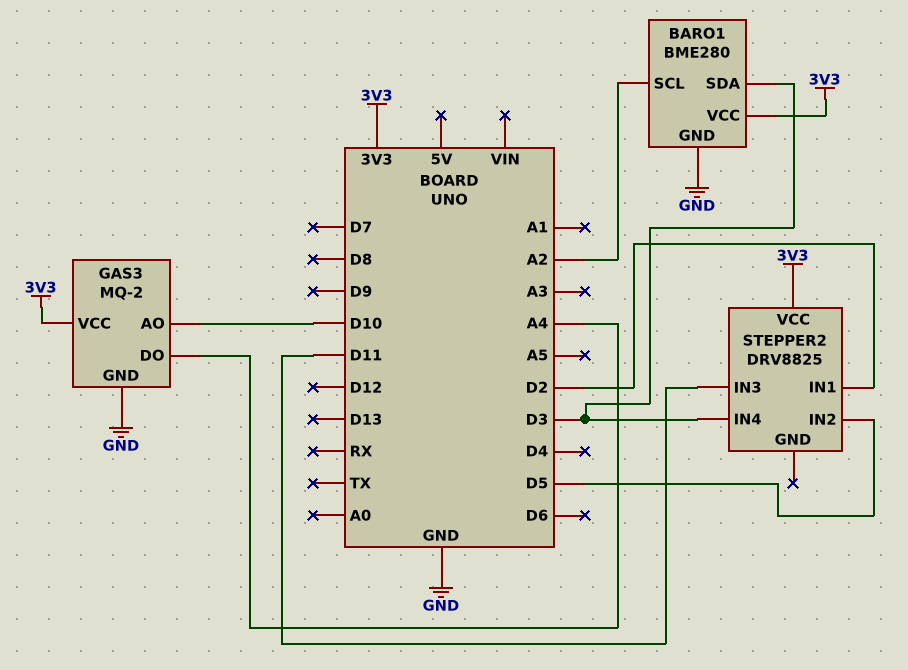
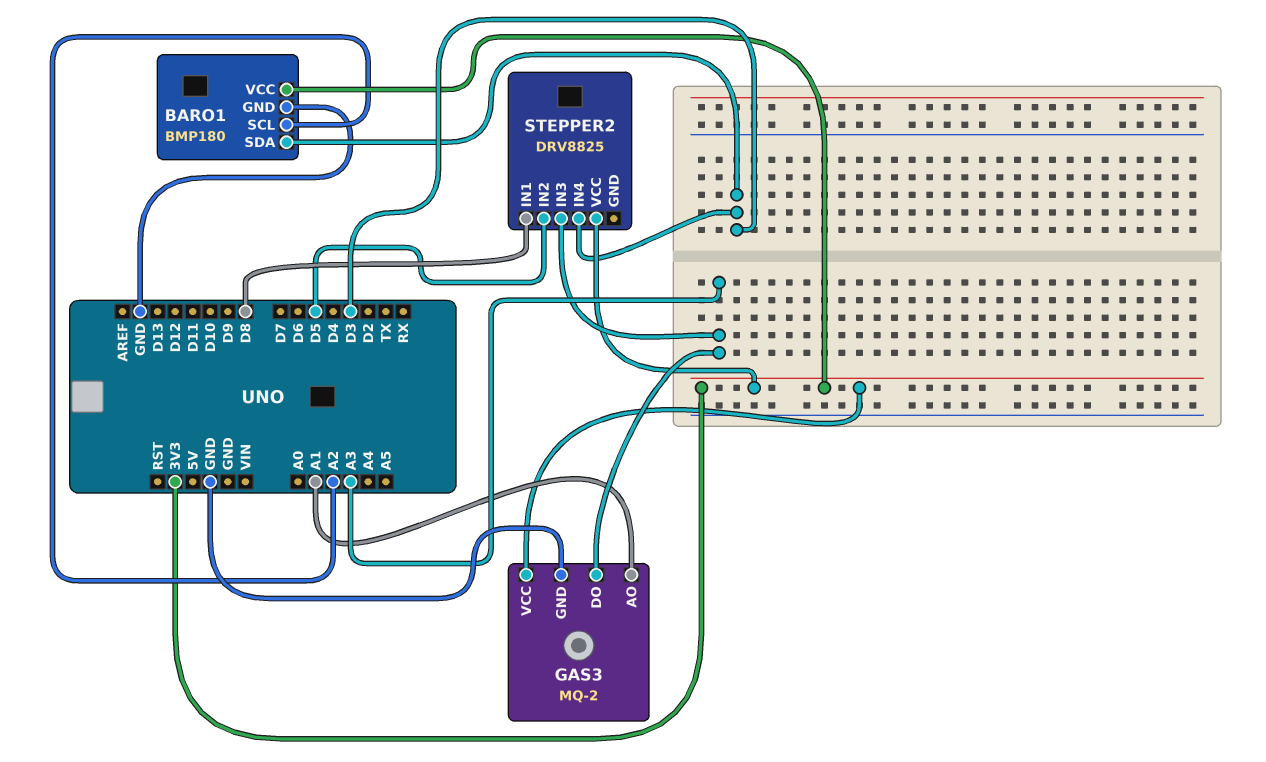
BARO1: BME280 -> BMP180
GAS3 pin AO: D10 -> A1
GAS3 pin DO: A4 -> A3
STEPPER2 pin IN1: D2 -> D8
STEPPER2 pin IN3: D11 -> A3

